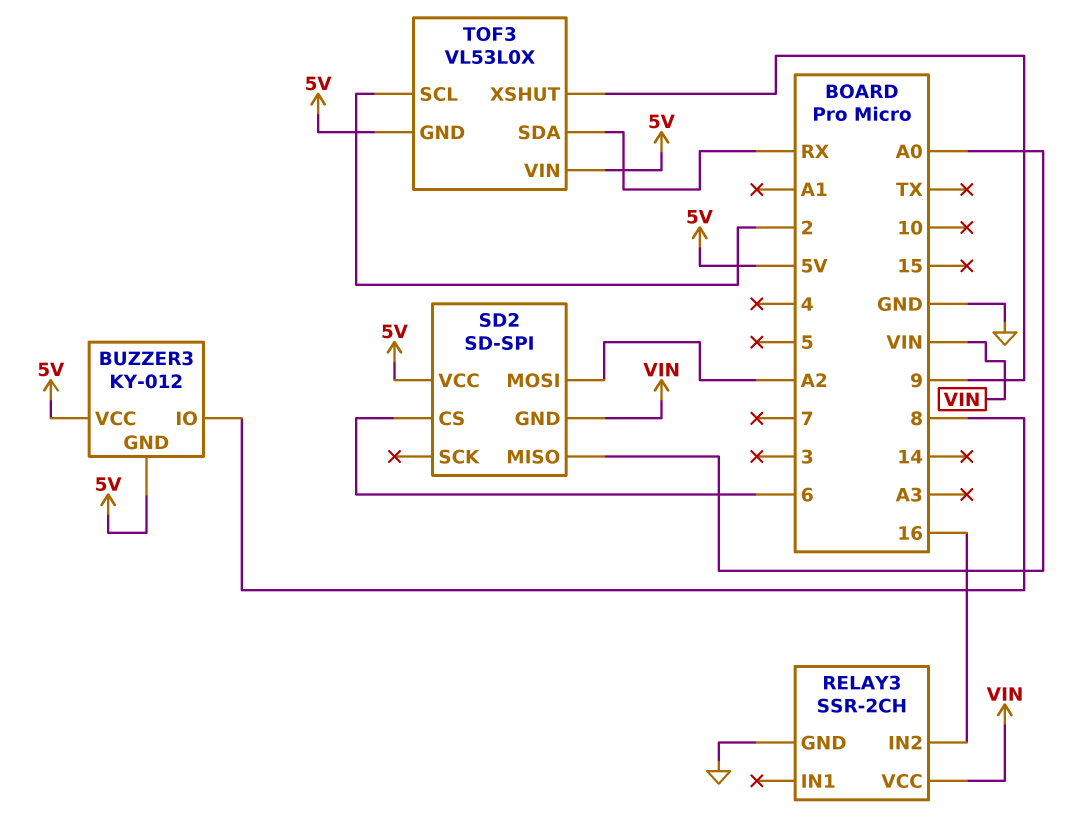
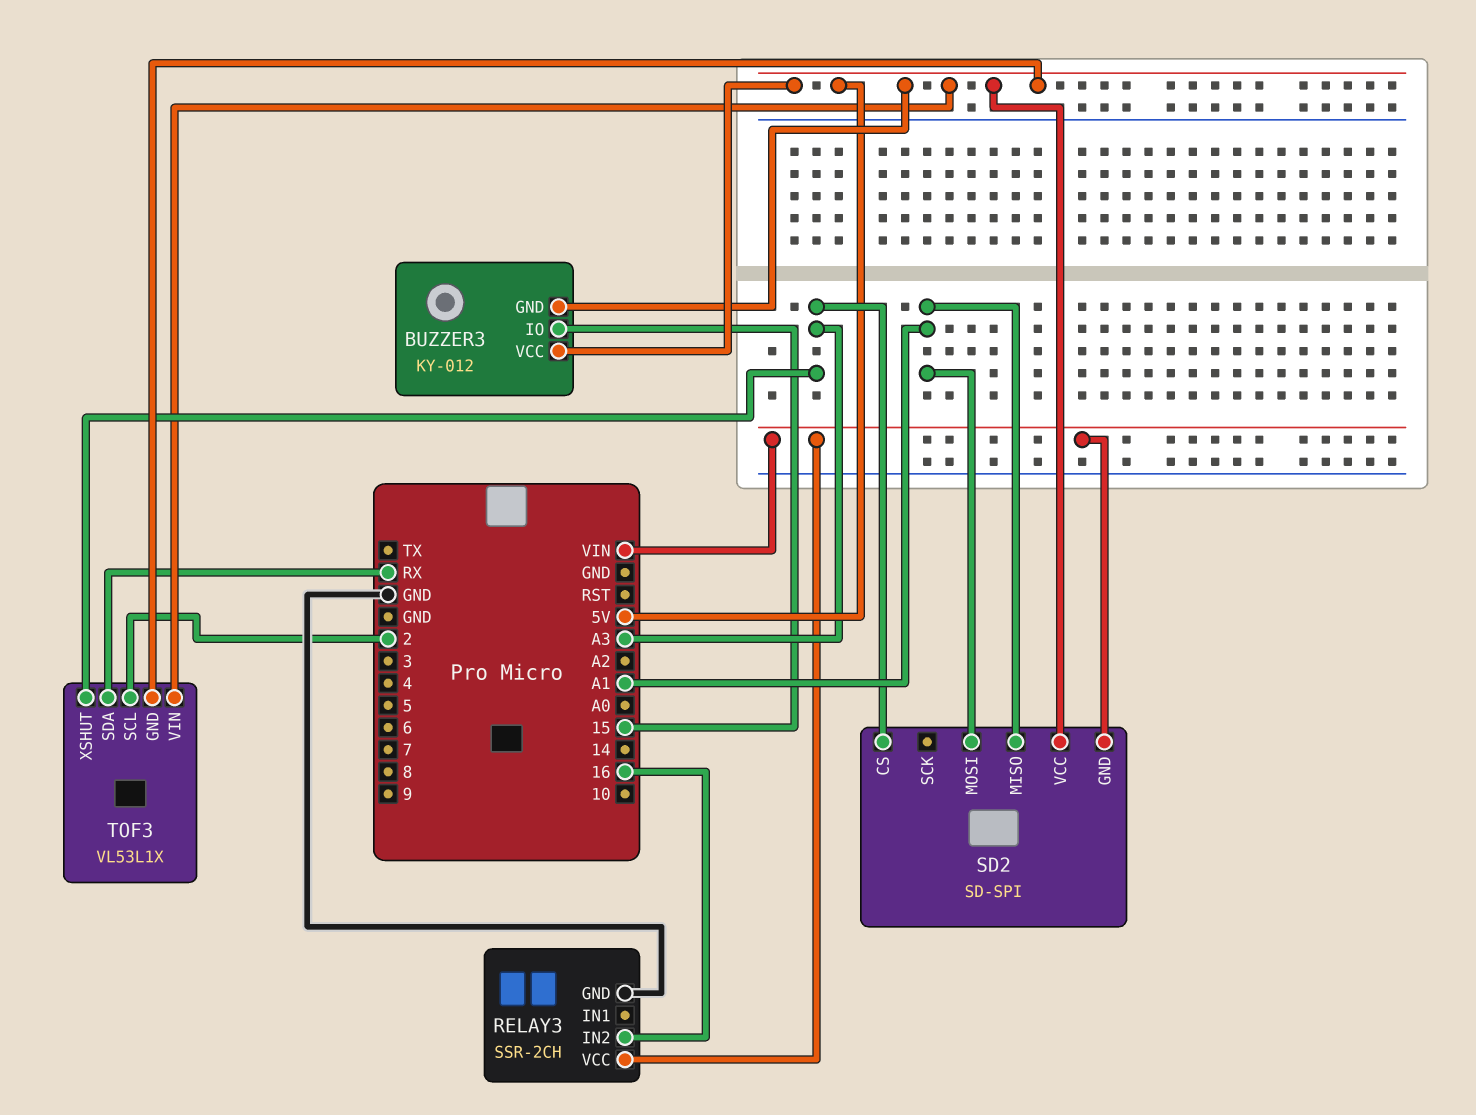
BUZZER3 pin IO: 8 -> 15
SD2 pin CS: 6 -> A3
SD2 pin MISO: A0 -> A1
SD2 pin MOSI: A2 -> A1
TOF3: VL53L0X -> VL53L1X
TOF3 pin XSHUT: 9 -> A3

